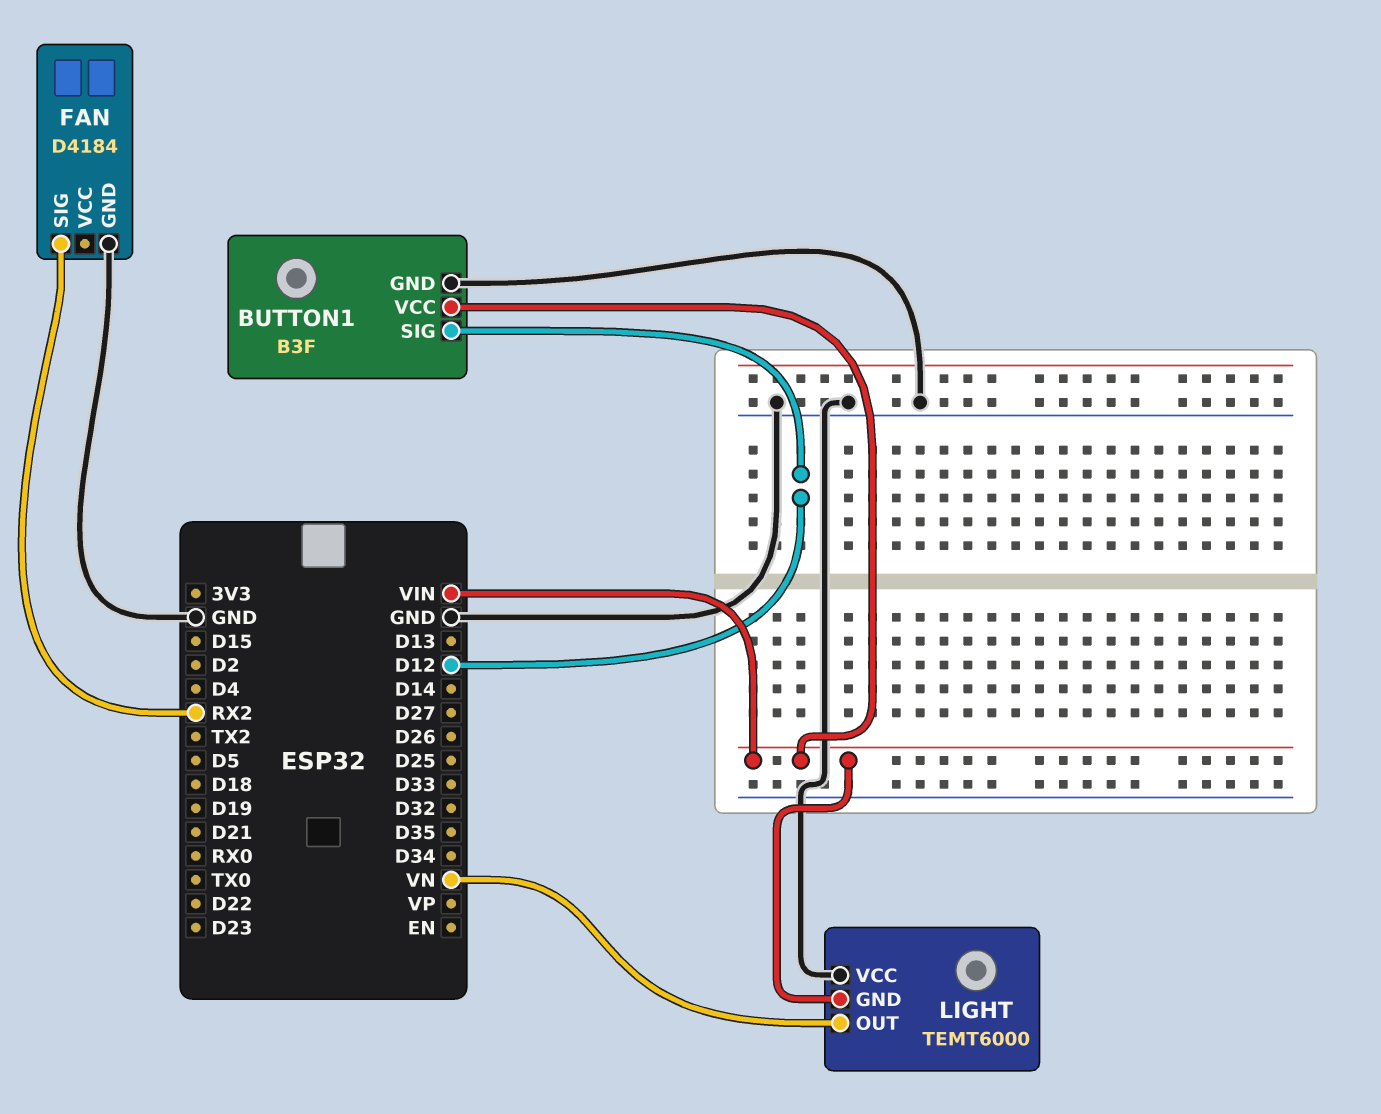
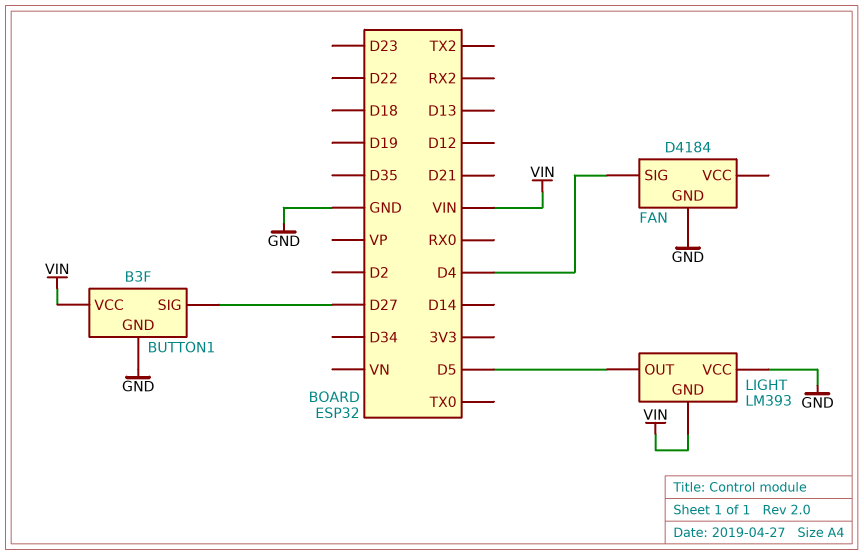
BUTTON1 pin SIG: D12 -> D27
FAN pin SIG: RX2 -> D4
LIGHT: TEMT6000 -> LM393
LIGHT pin OUT: VN -> D5

